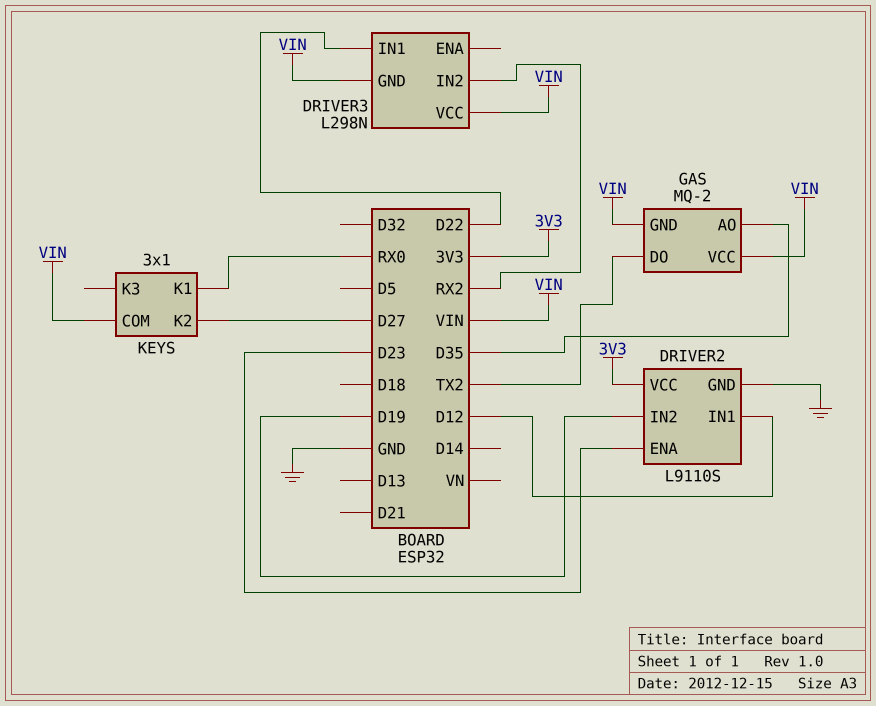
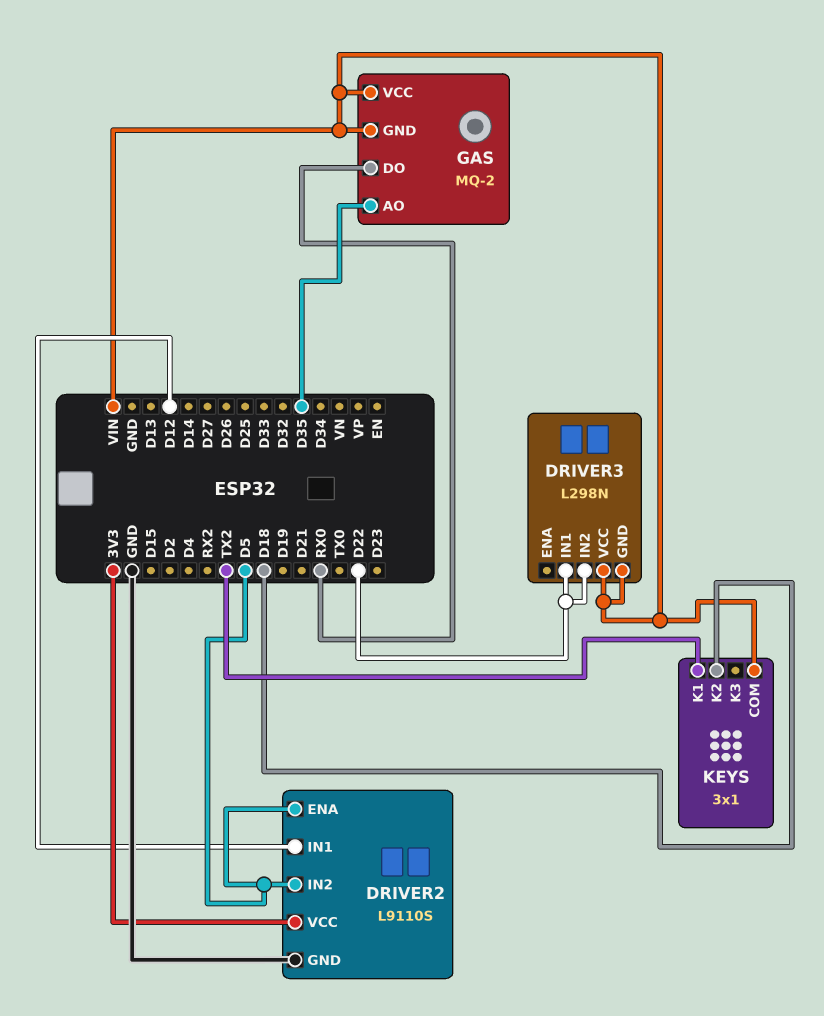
DRIVER2 pin ENA: D23 -> D5
DRIVER2 pin IN2: D19 -> D5
DRIVER3 pin IN2: RX2 -> D22
GAS pin DO: TX2 -> RX0
KEYS pin K1: RX0 -> TX2
KEYS pin K2: D27 -> D18

